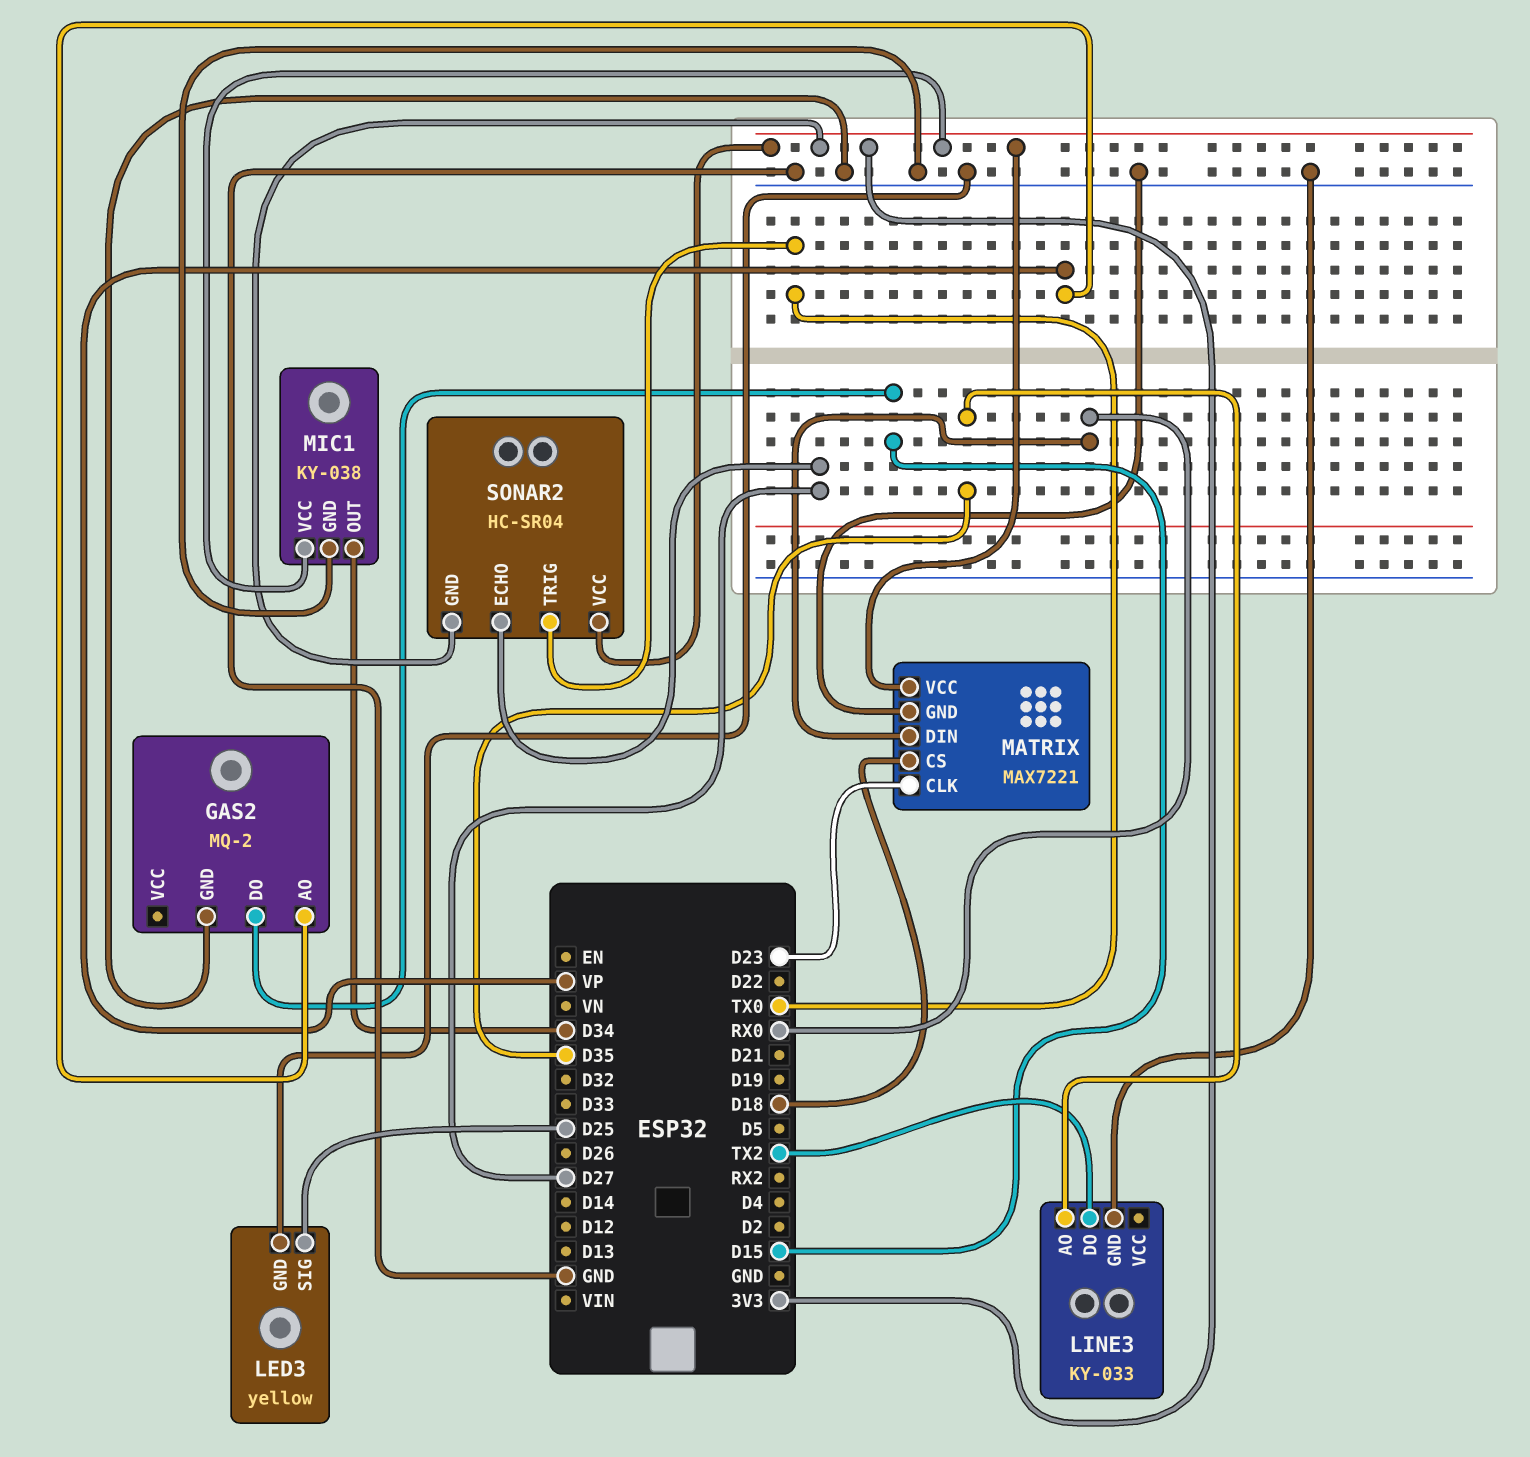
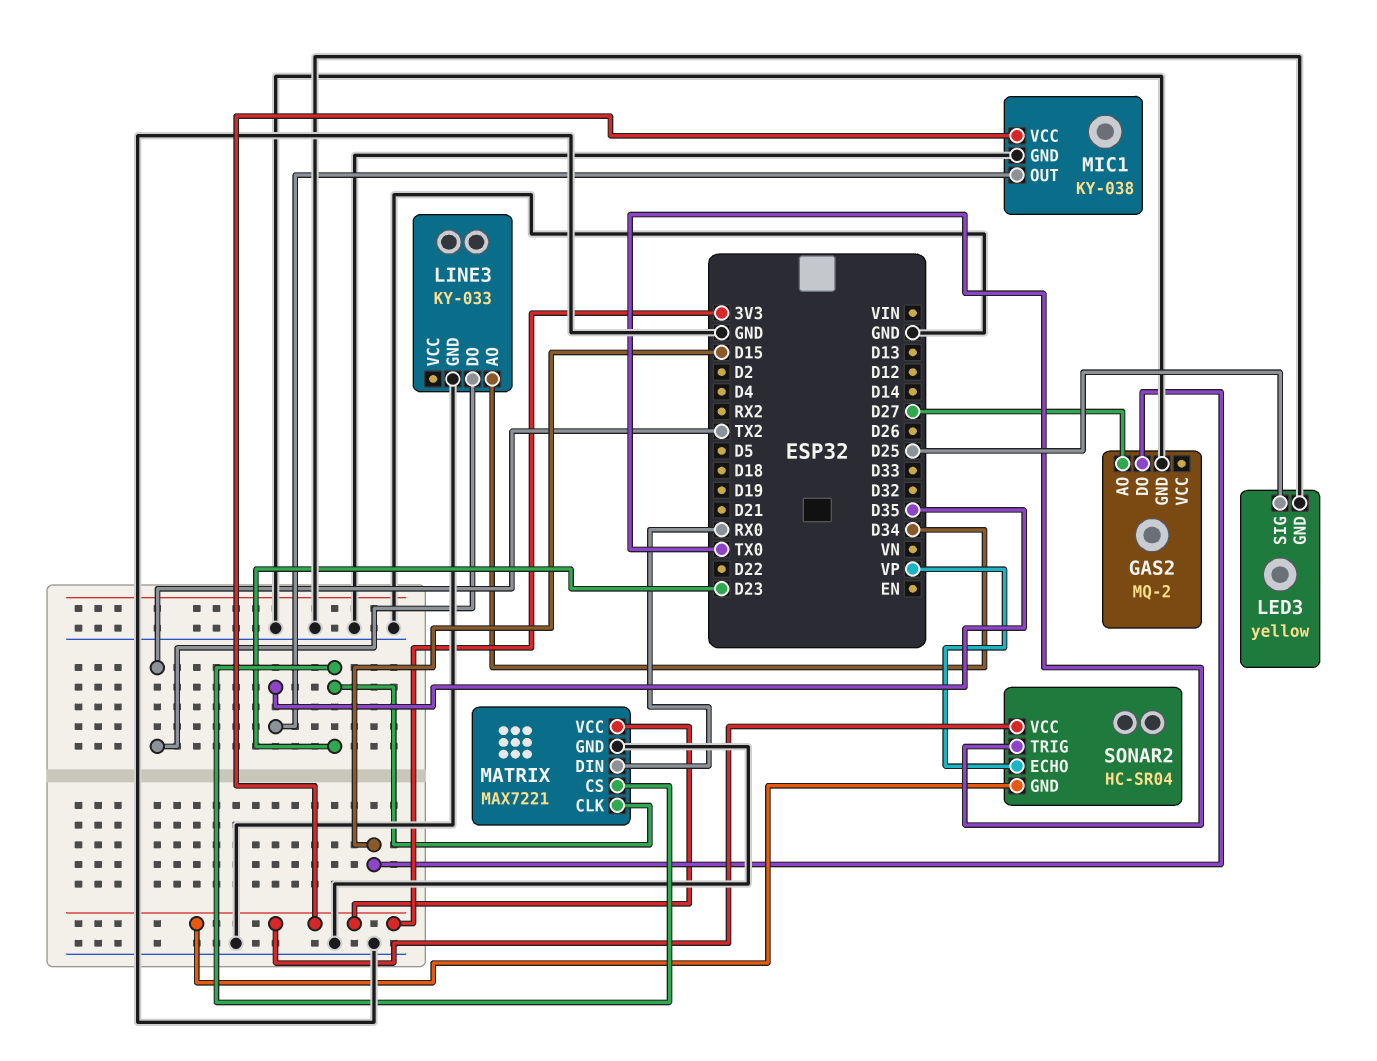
GAS2 pin AO: VP -> D27
LINE3 pin AO: D35 -> D34
MATRIX pin CS: D18 -> D23
MIC1 pin OUT: D34 -> D35
SONAR2 pin ECHO: D27 -> VP

